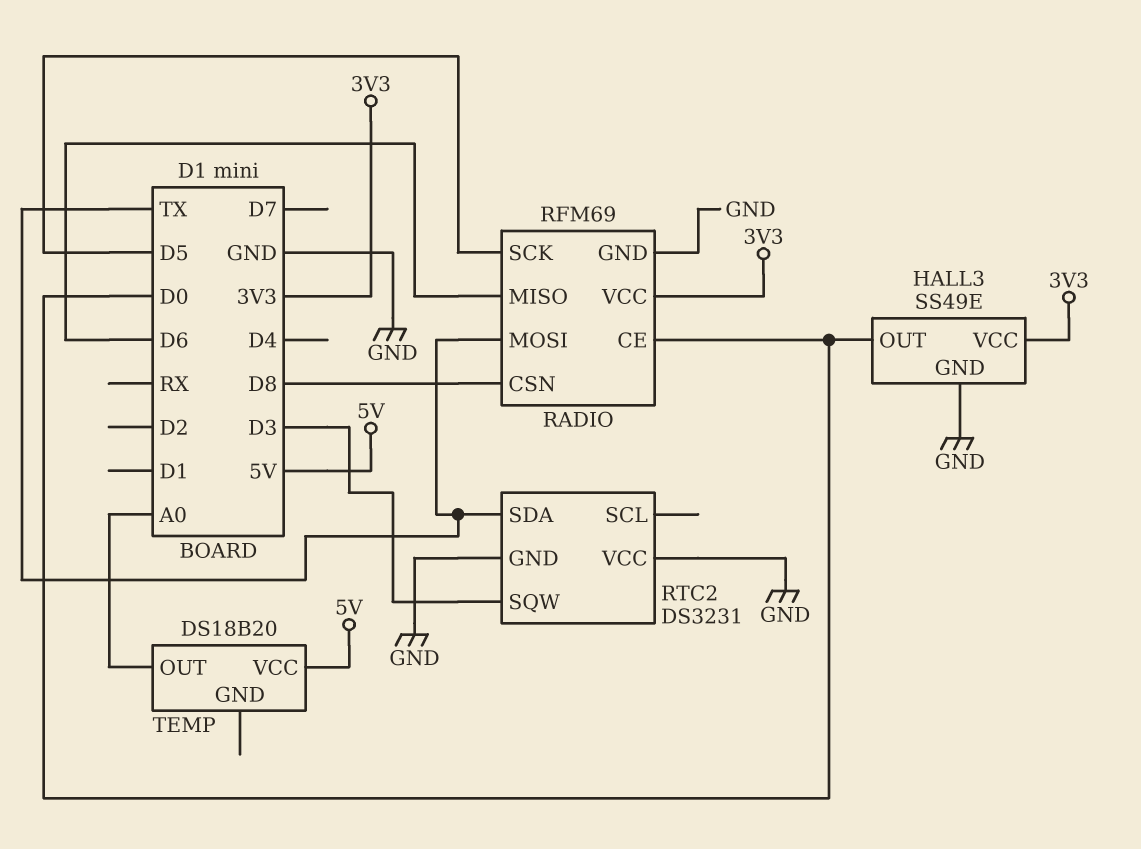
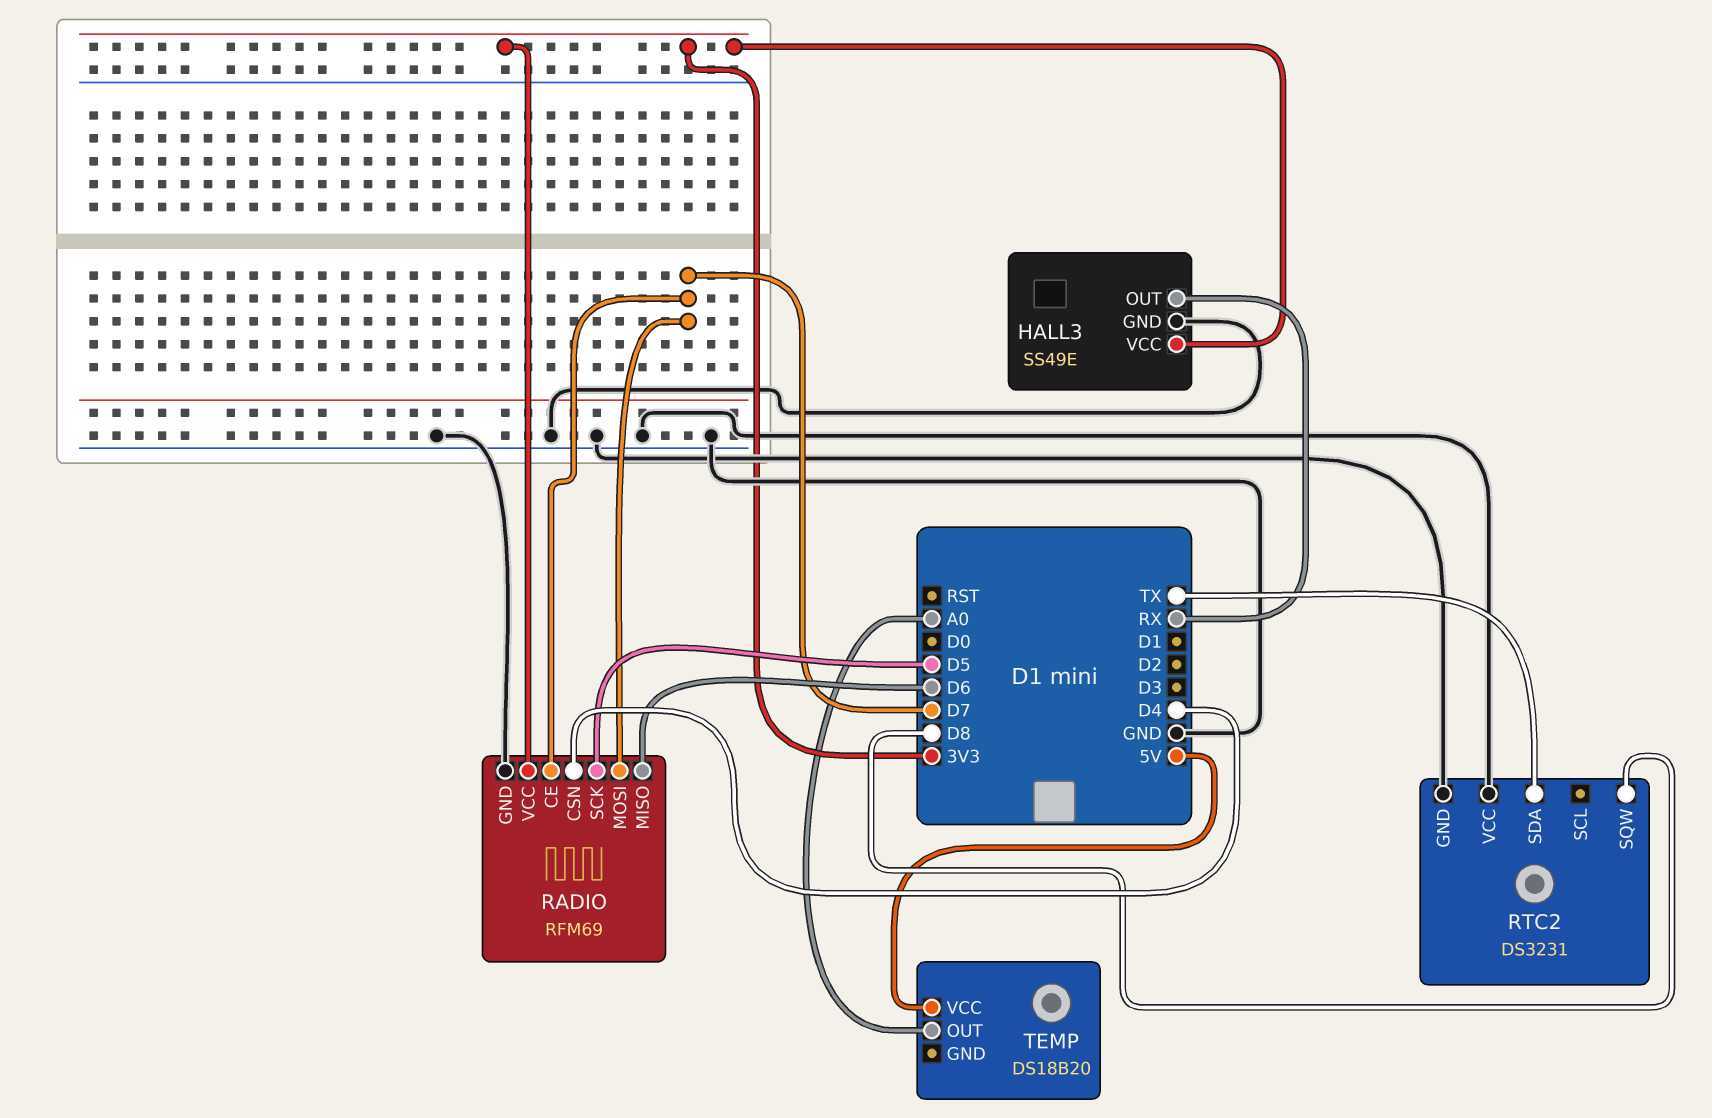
HALL3 pin OUT: D0 -> RX
RADIO pin CE: D0 -> D7
RADIO pin CSN: D8 -> D4
RADIO pin MOSI: TX -> D7
RTC2 pin SQW: D3 -> D8

